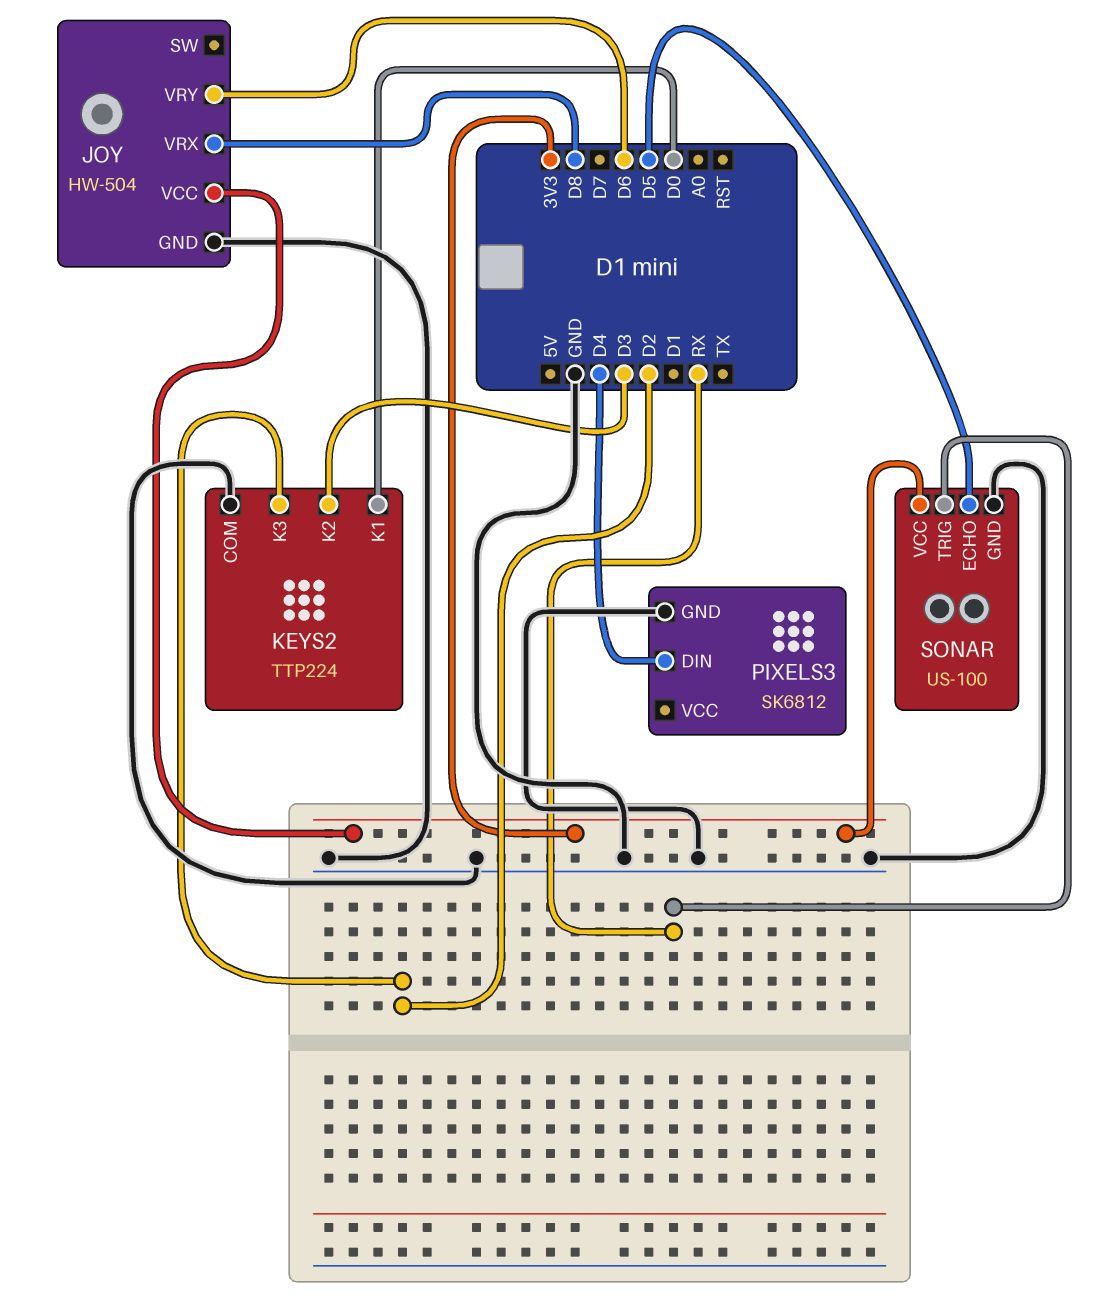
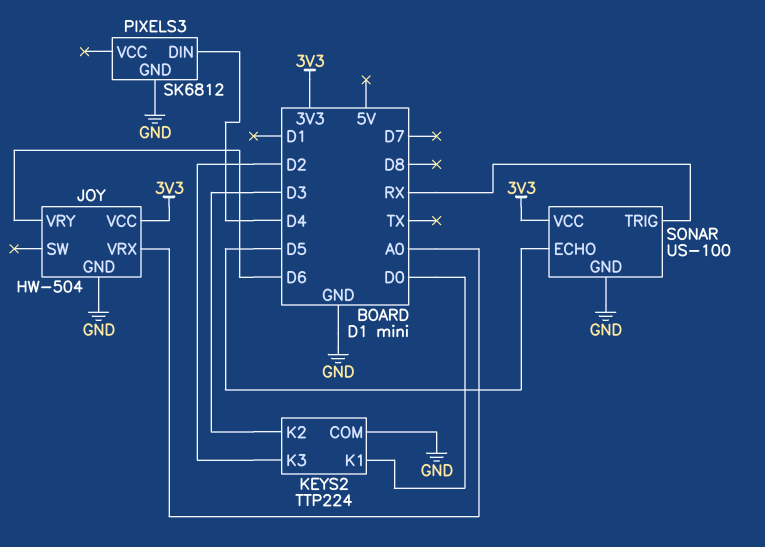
JOY pin VRX: D8 -> A0

